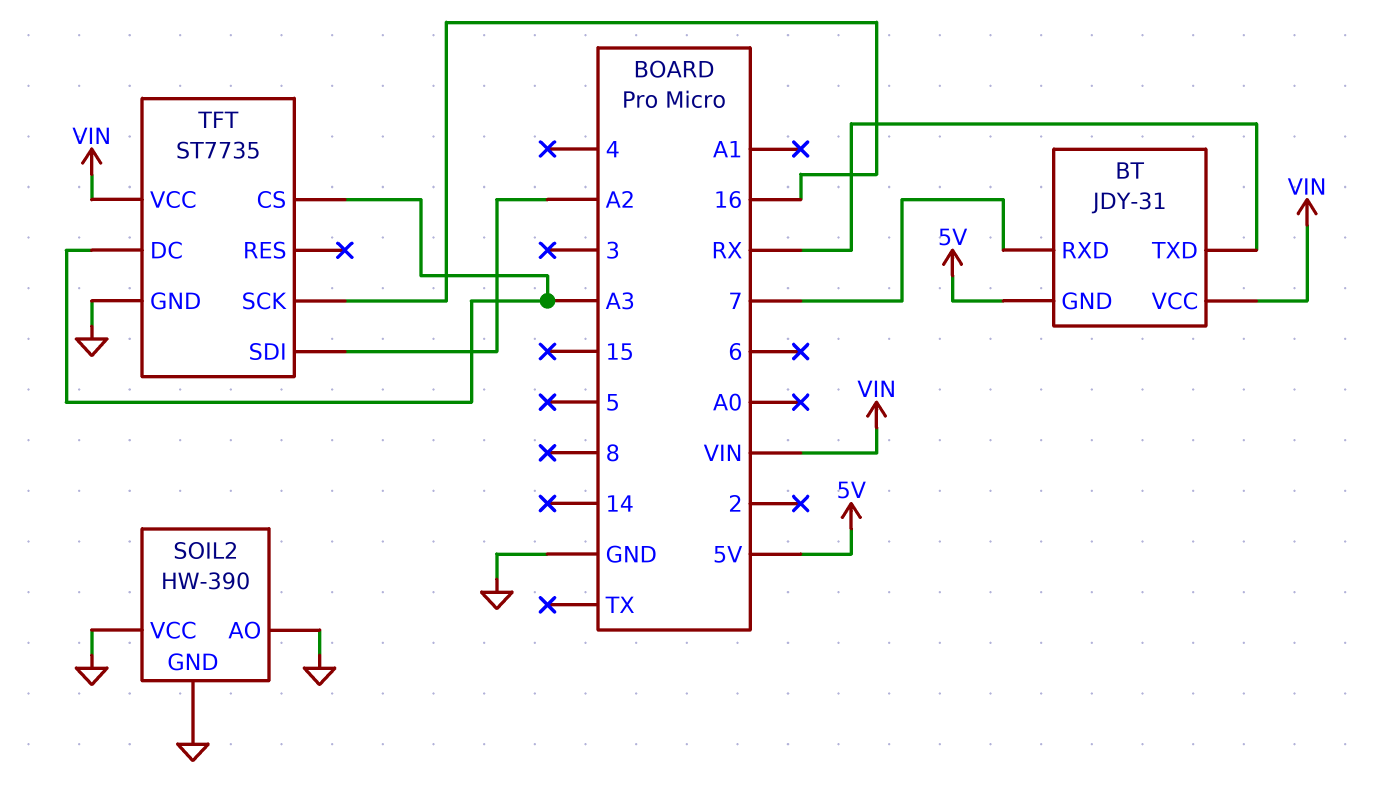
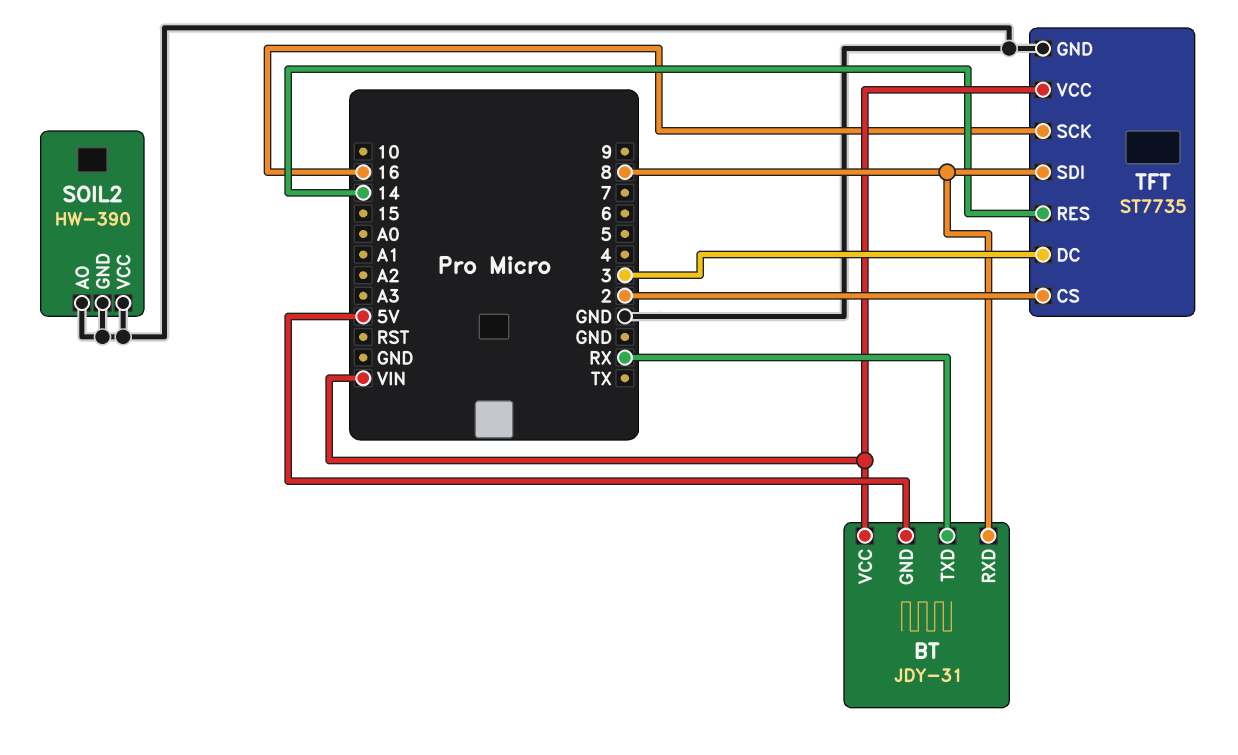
BT pin RXD: 7 -> 8
TFT pin CS: A3 -> 2
TFT pin DC: A3 -> 3
TFT pin RES: none -> 14
TFT pin SDI: A2 -> 8

